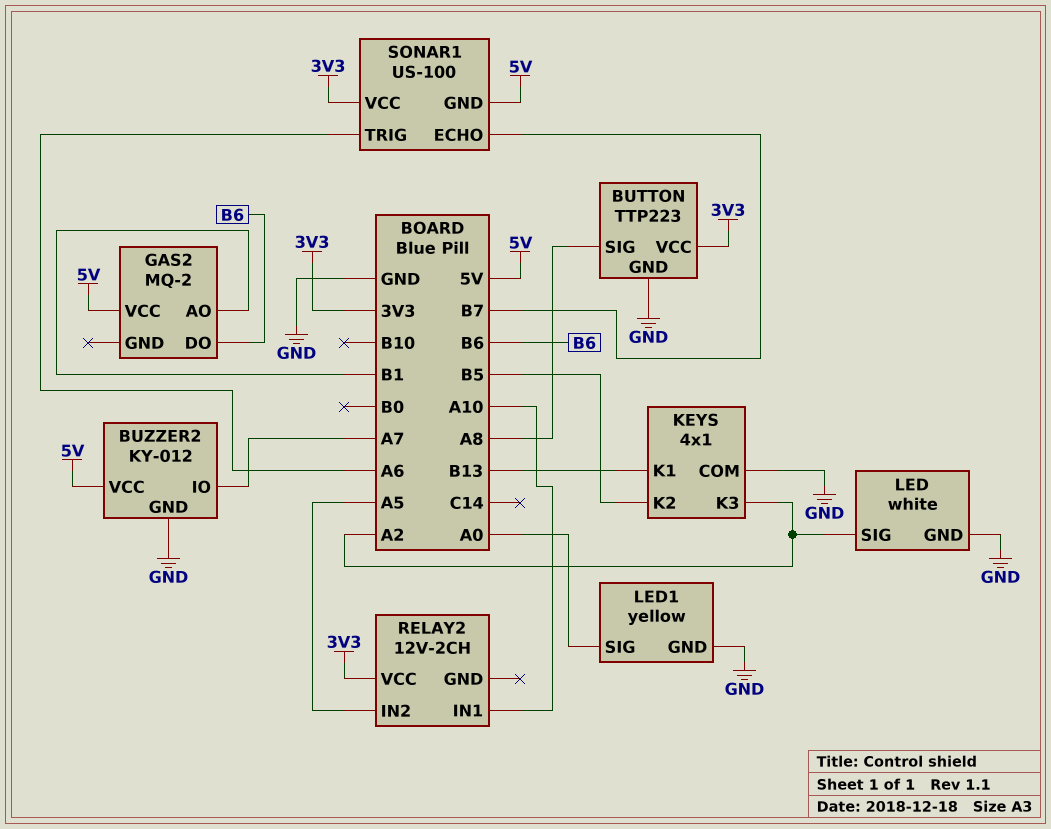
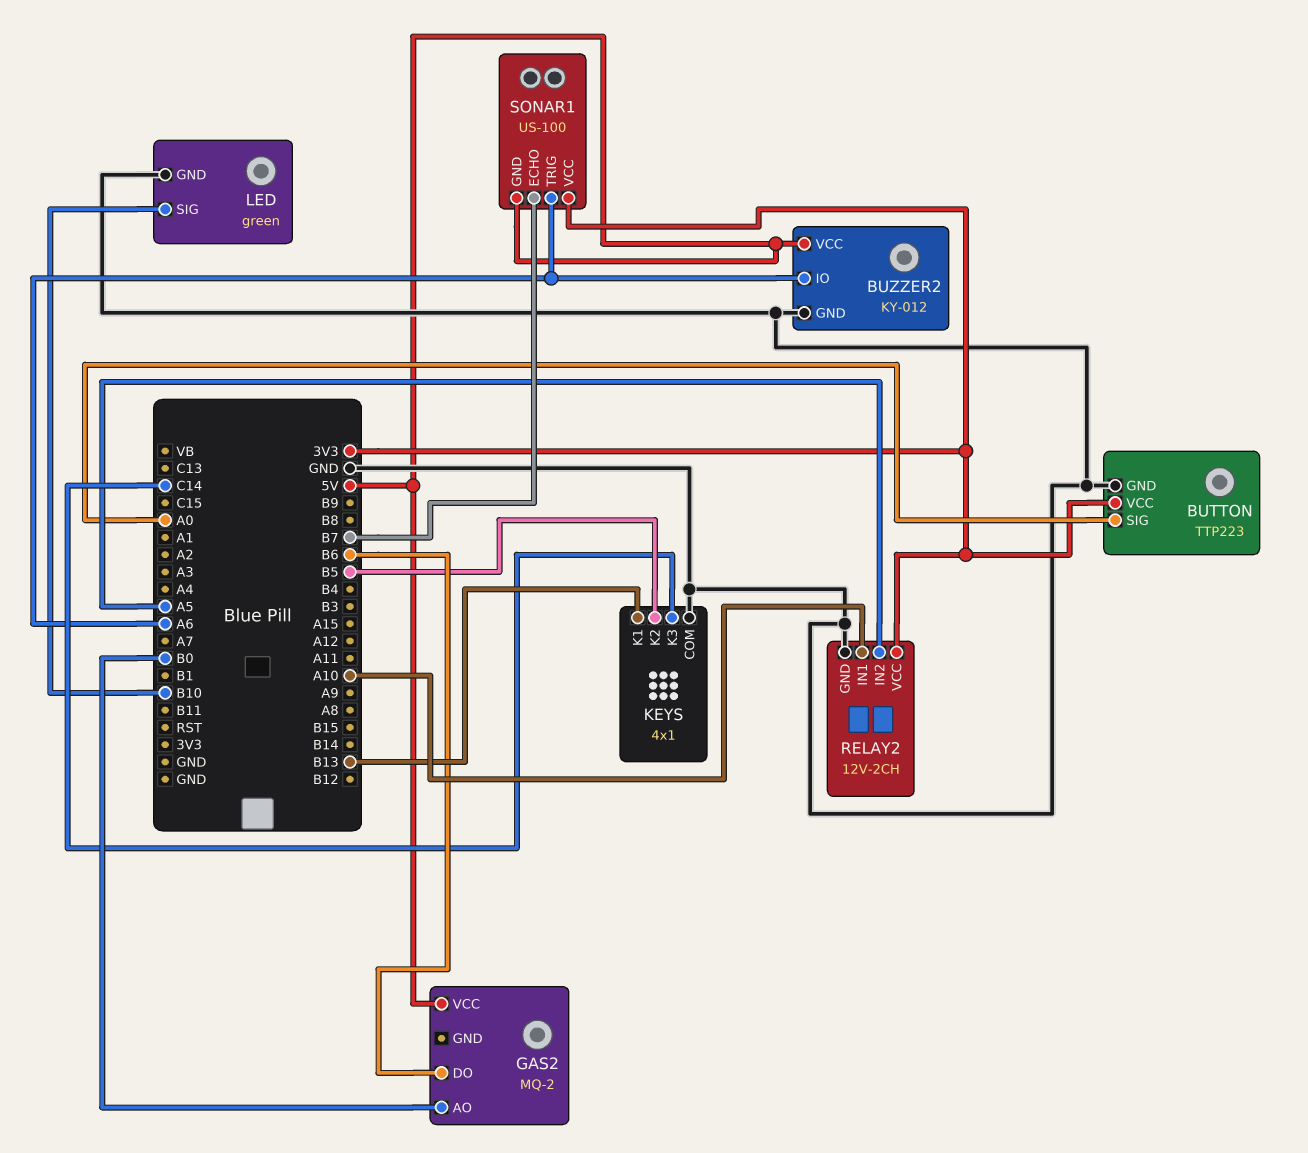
BUTTON pin SIG: A8 -> A0
BUZZER2 pin IO: A7 -> A6
GAS2 pin AO: B1 -> B0
KEYS pin K3: A2 -> C14
LED: white -> green
LED pin SIG: A2 -> B10
LED1: yellow -> none
LED1 pin GND: GND -> none
LED1 pin SIG: A0 -> none
RELAY2 pin GND: none -> GND

